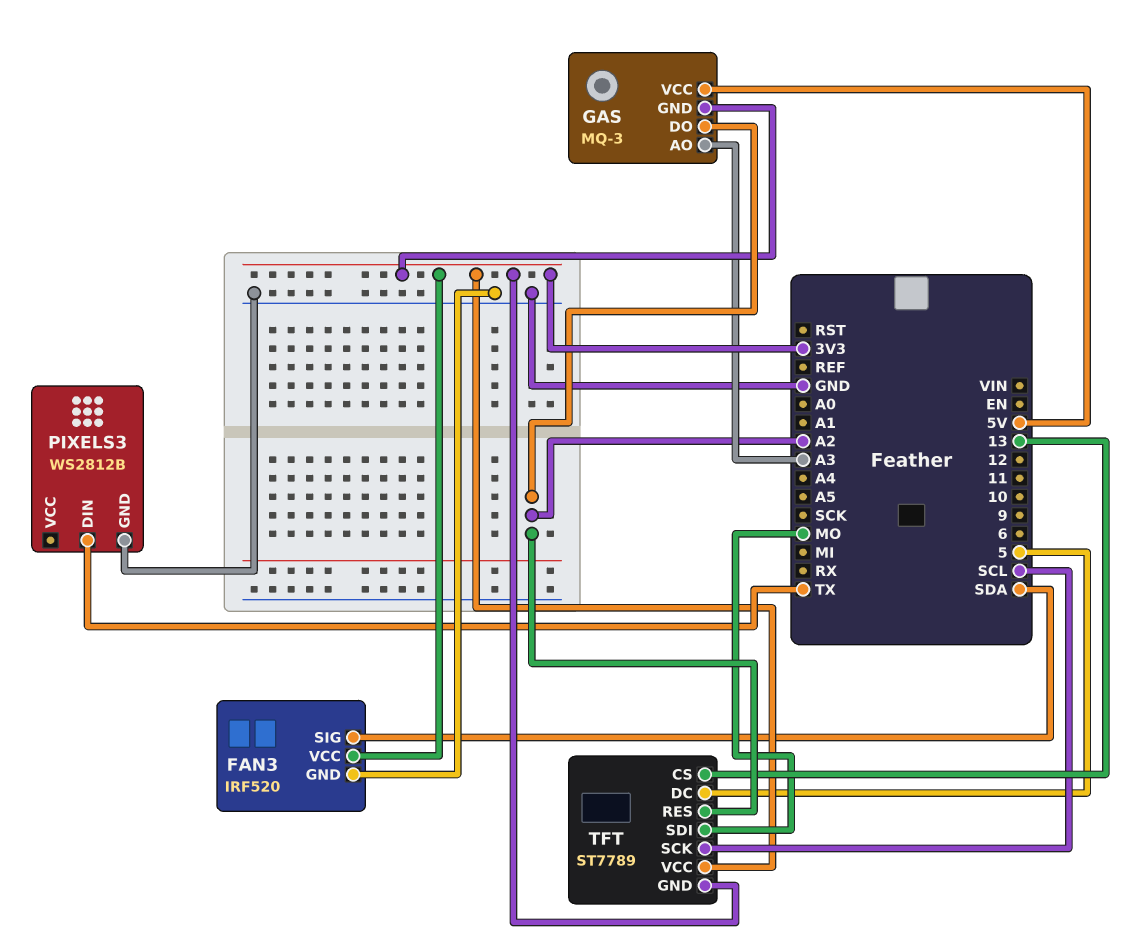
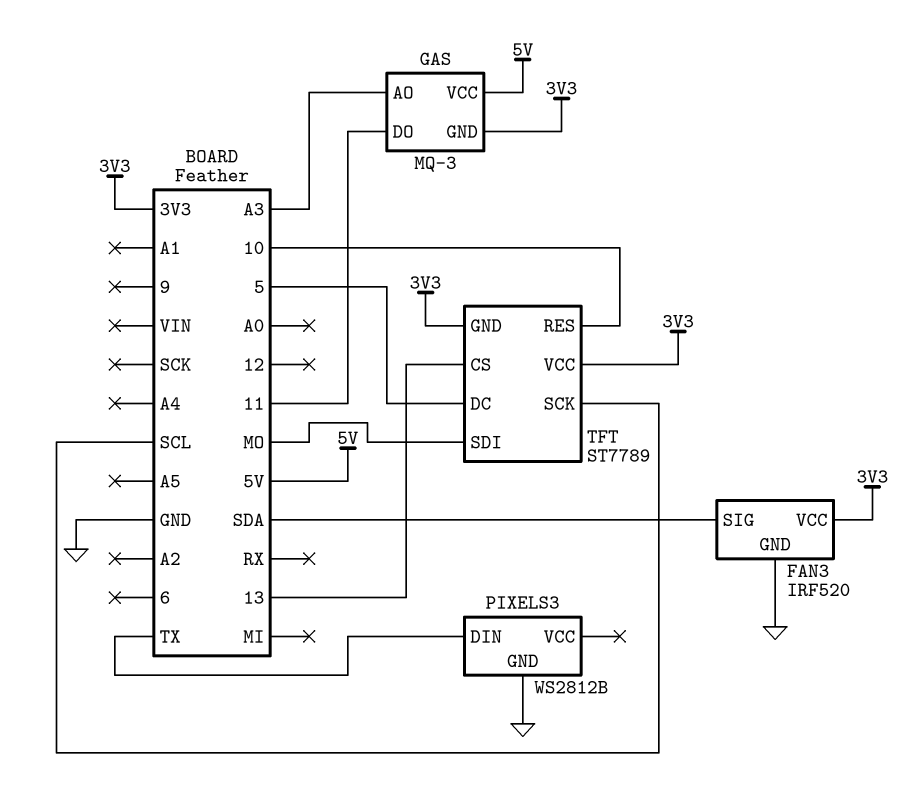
GAS pin DO: A2 -> 11
TFT pin RES: A2 -> 10

